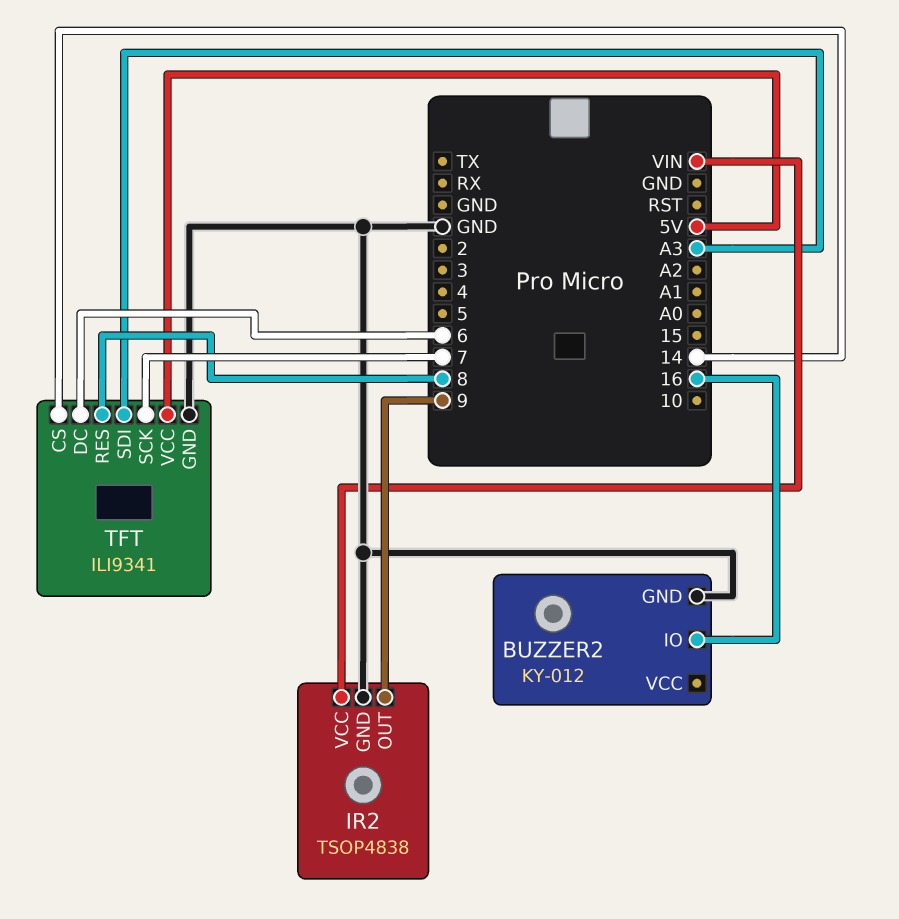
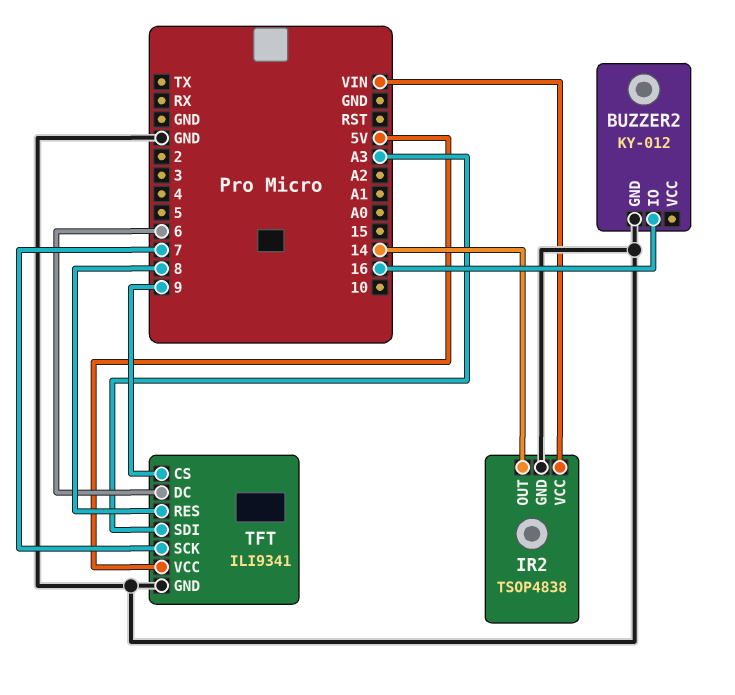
IR2 pin OUT: 9 -> 14
TFT pin CS: 14 -> 9

